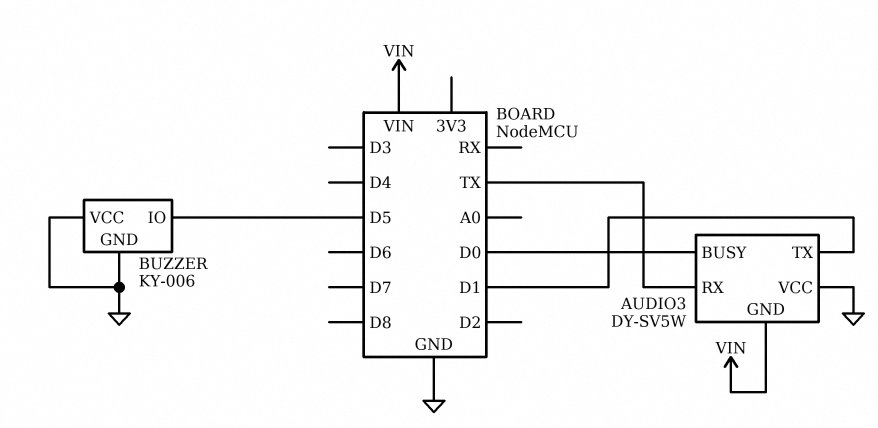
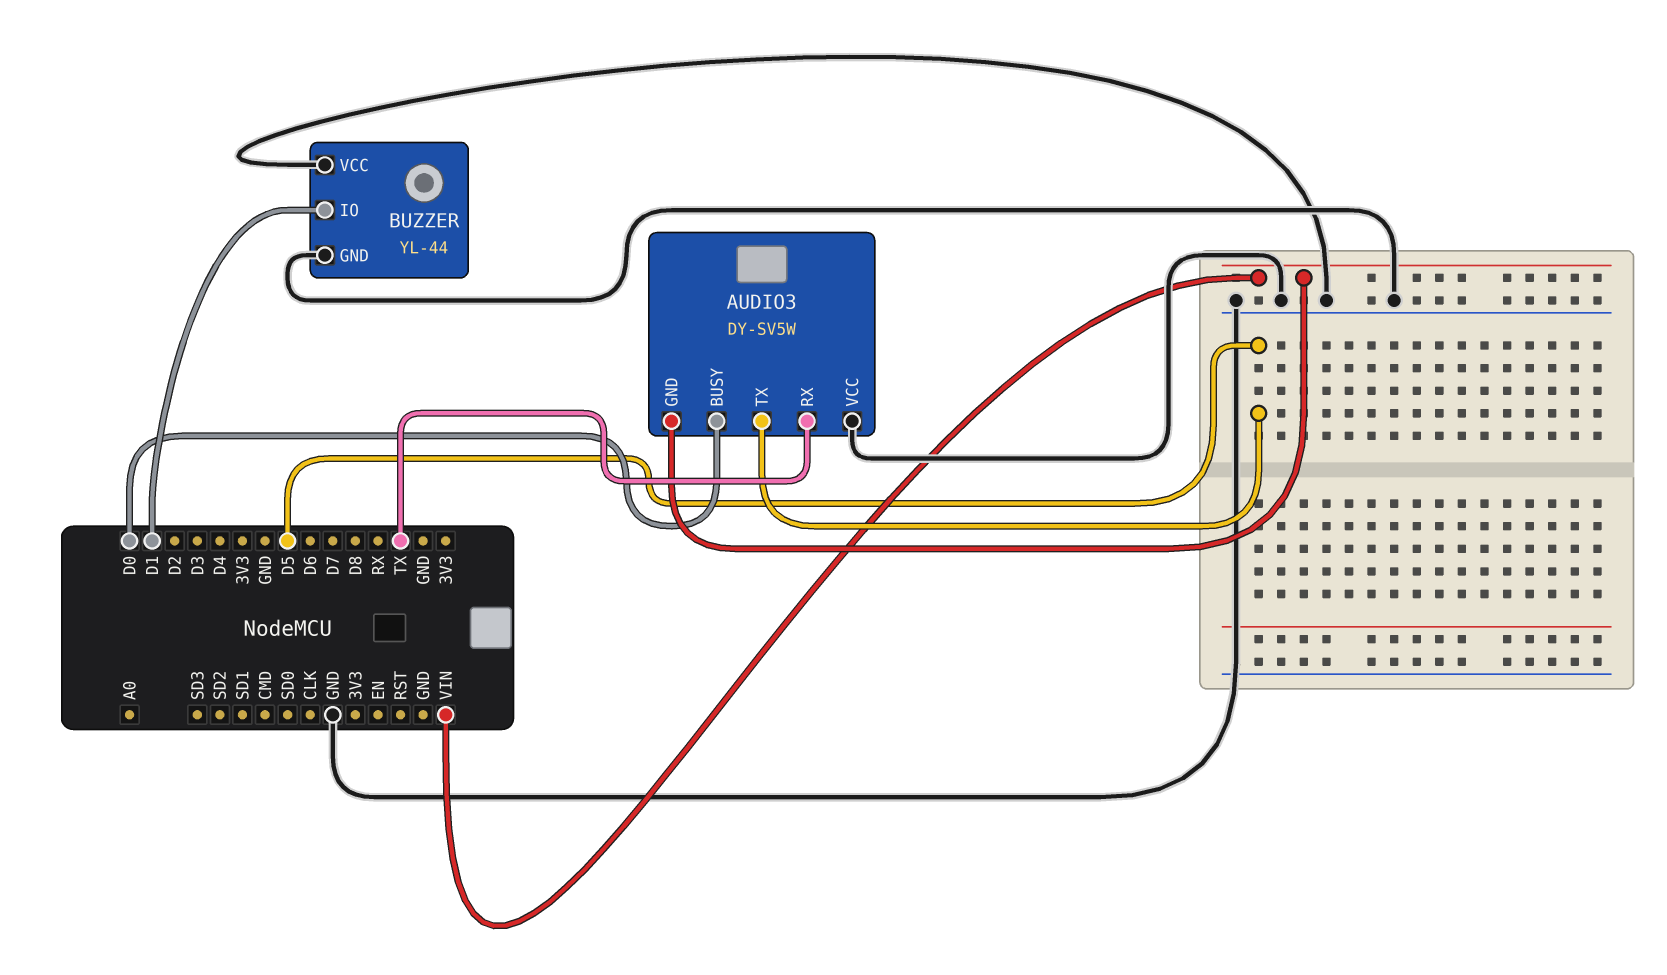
AUDIO3 pin TX: D1 -> D5
BUZZER: KY-006 -> YL-44
BUZZER pin IO: D5 -> D1

